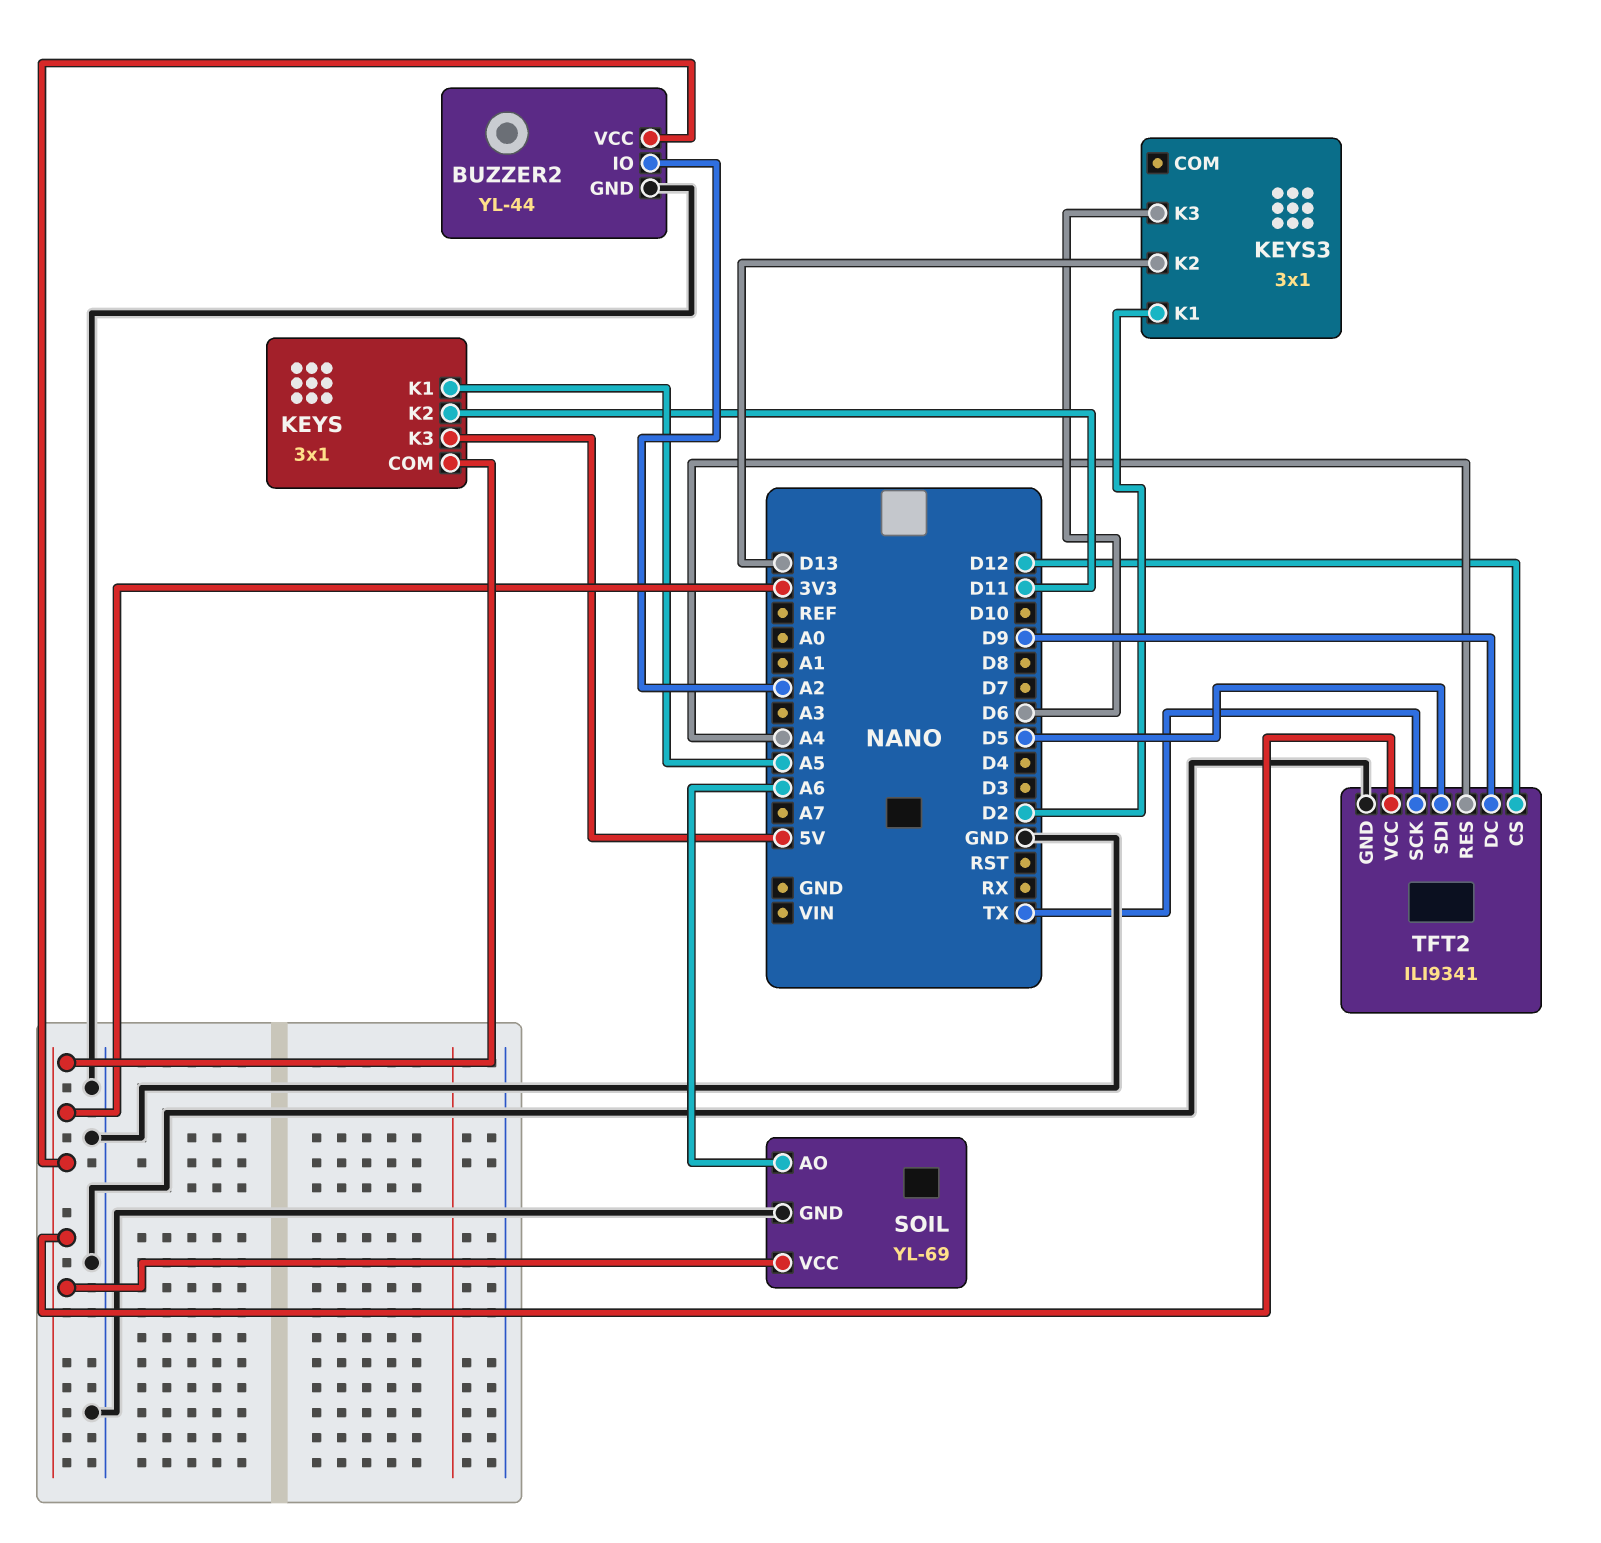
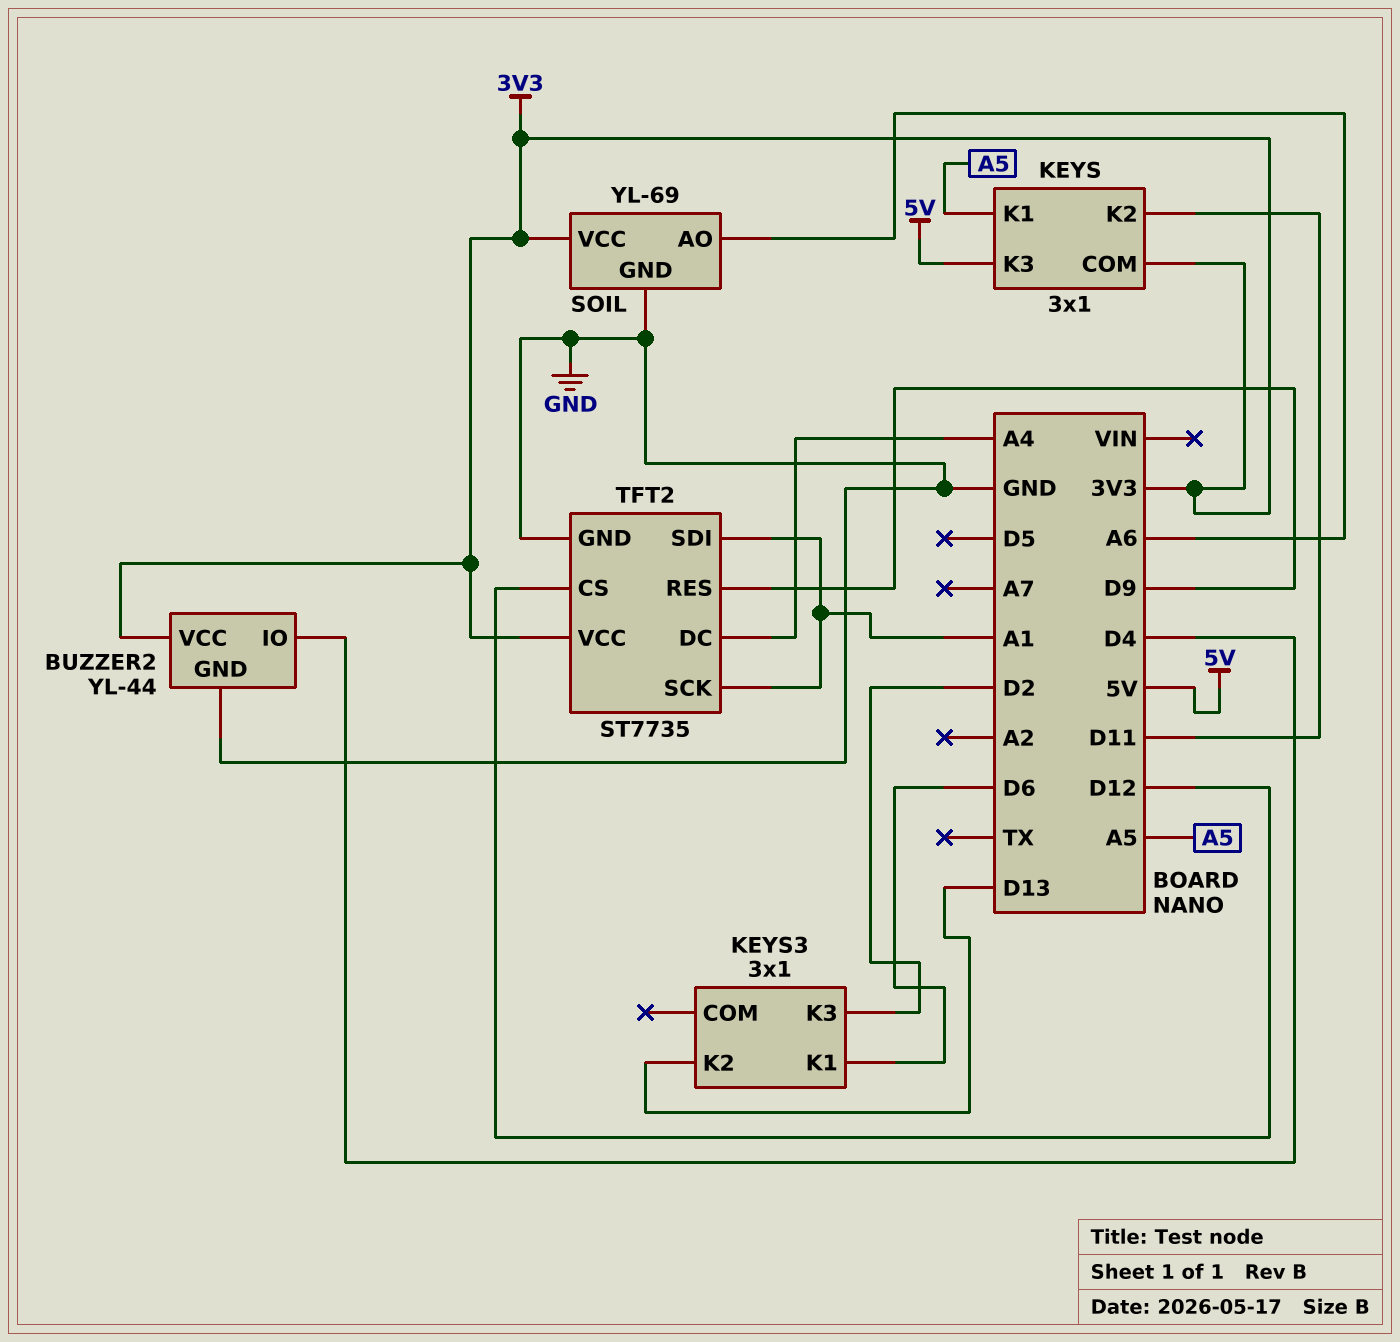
BUZZER2 pin IO: A2 -> D4
KEYS3 pin K1: D2 -> D6
KEYS3 pin K3: D6 -> D2
TFT2: ILI9341 -> ST7735
TFT2 pin DC: D9 -> A4
TFT2 pin RES: A4 -> D9
TFT2 pin SCK: TX -> A1
TFT2 pin SDI: D5 -> A1

